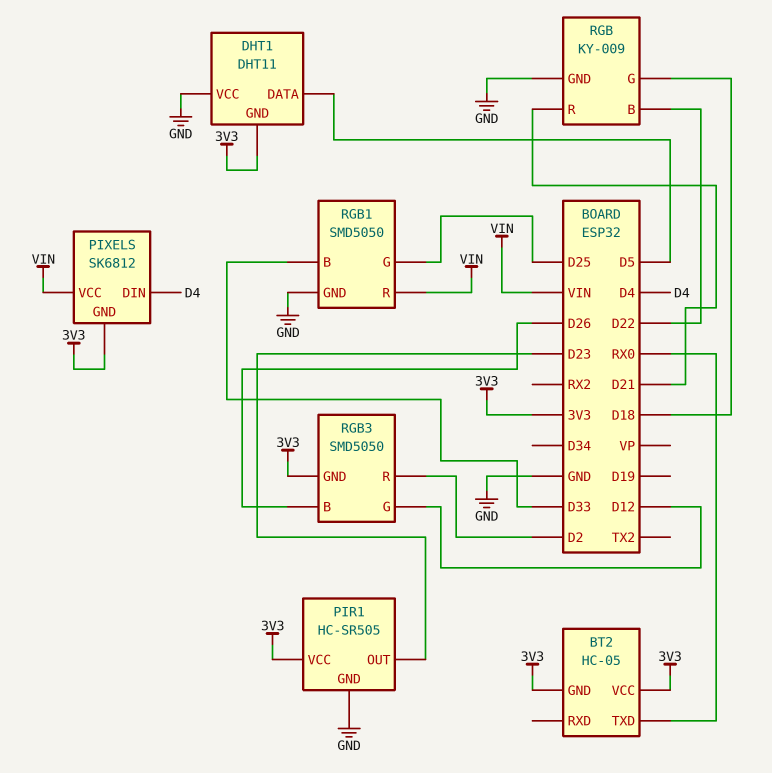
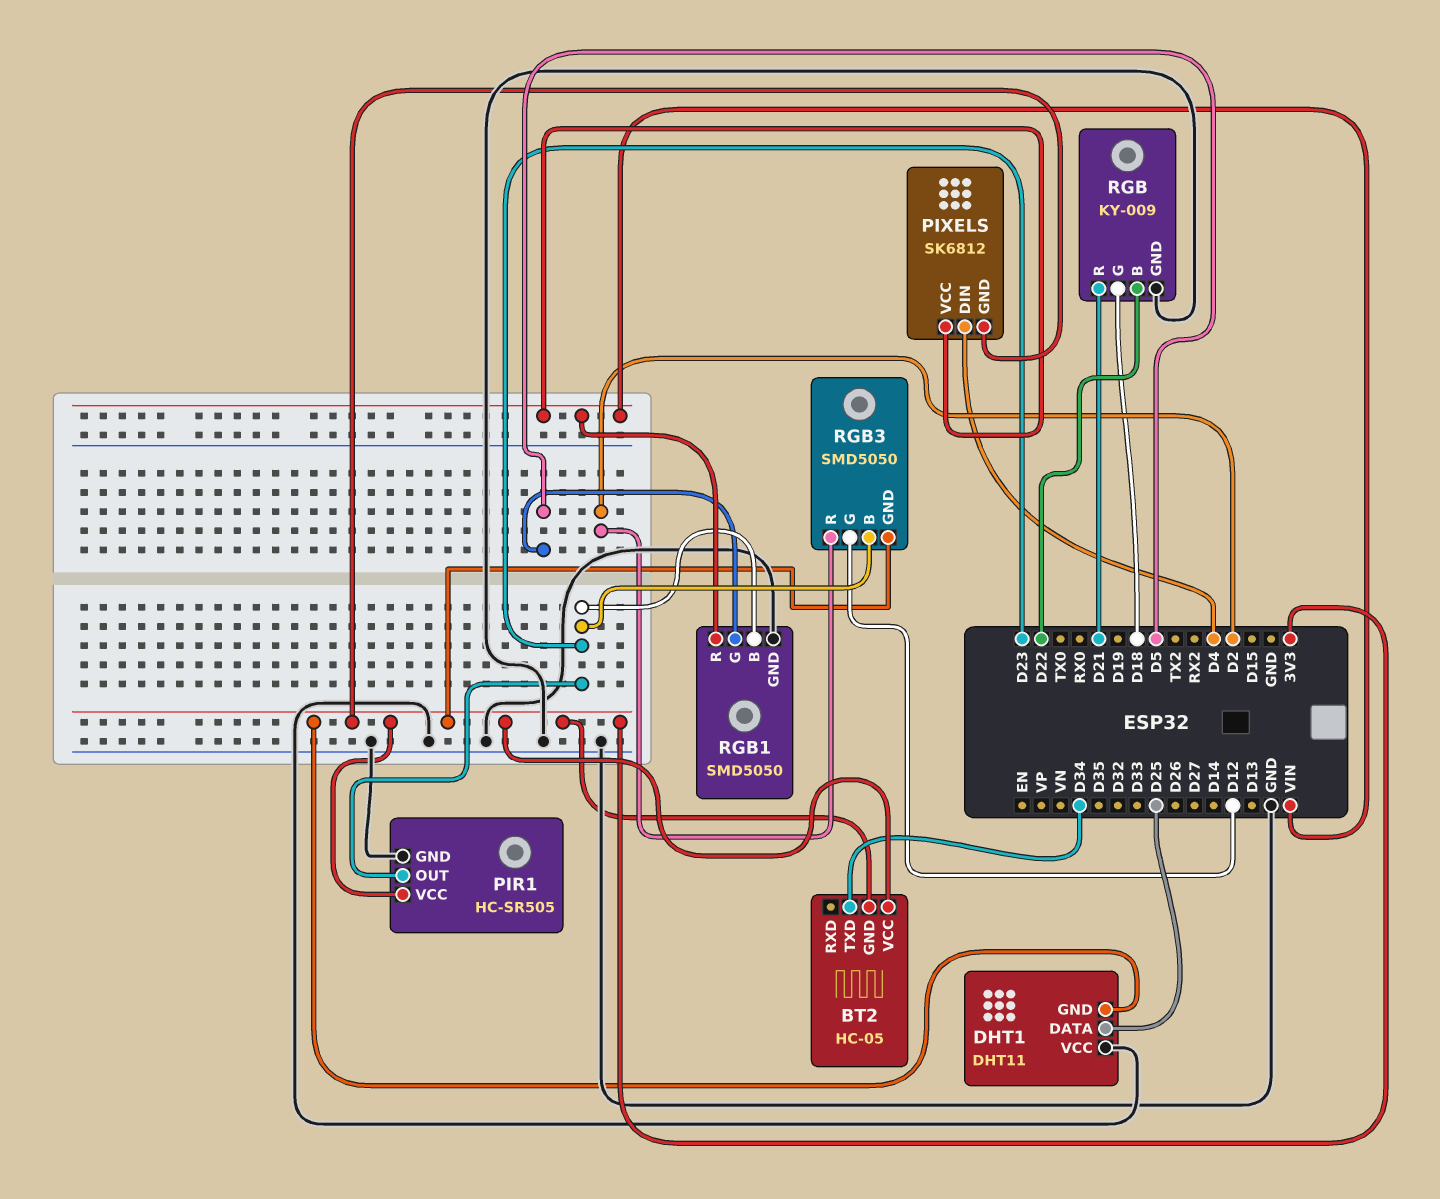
BT2 pin TXD: RX0 -> D34
DHT1 pin DATA: D5 -> D25
RGB1 pin B: D33 -> D23
RGB1 pin G: D25 -> D5
RGB3 pin B: D26 -> D23

